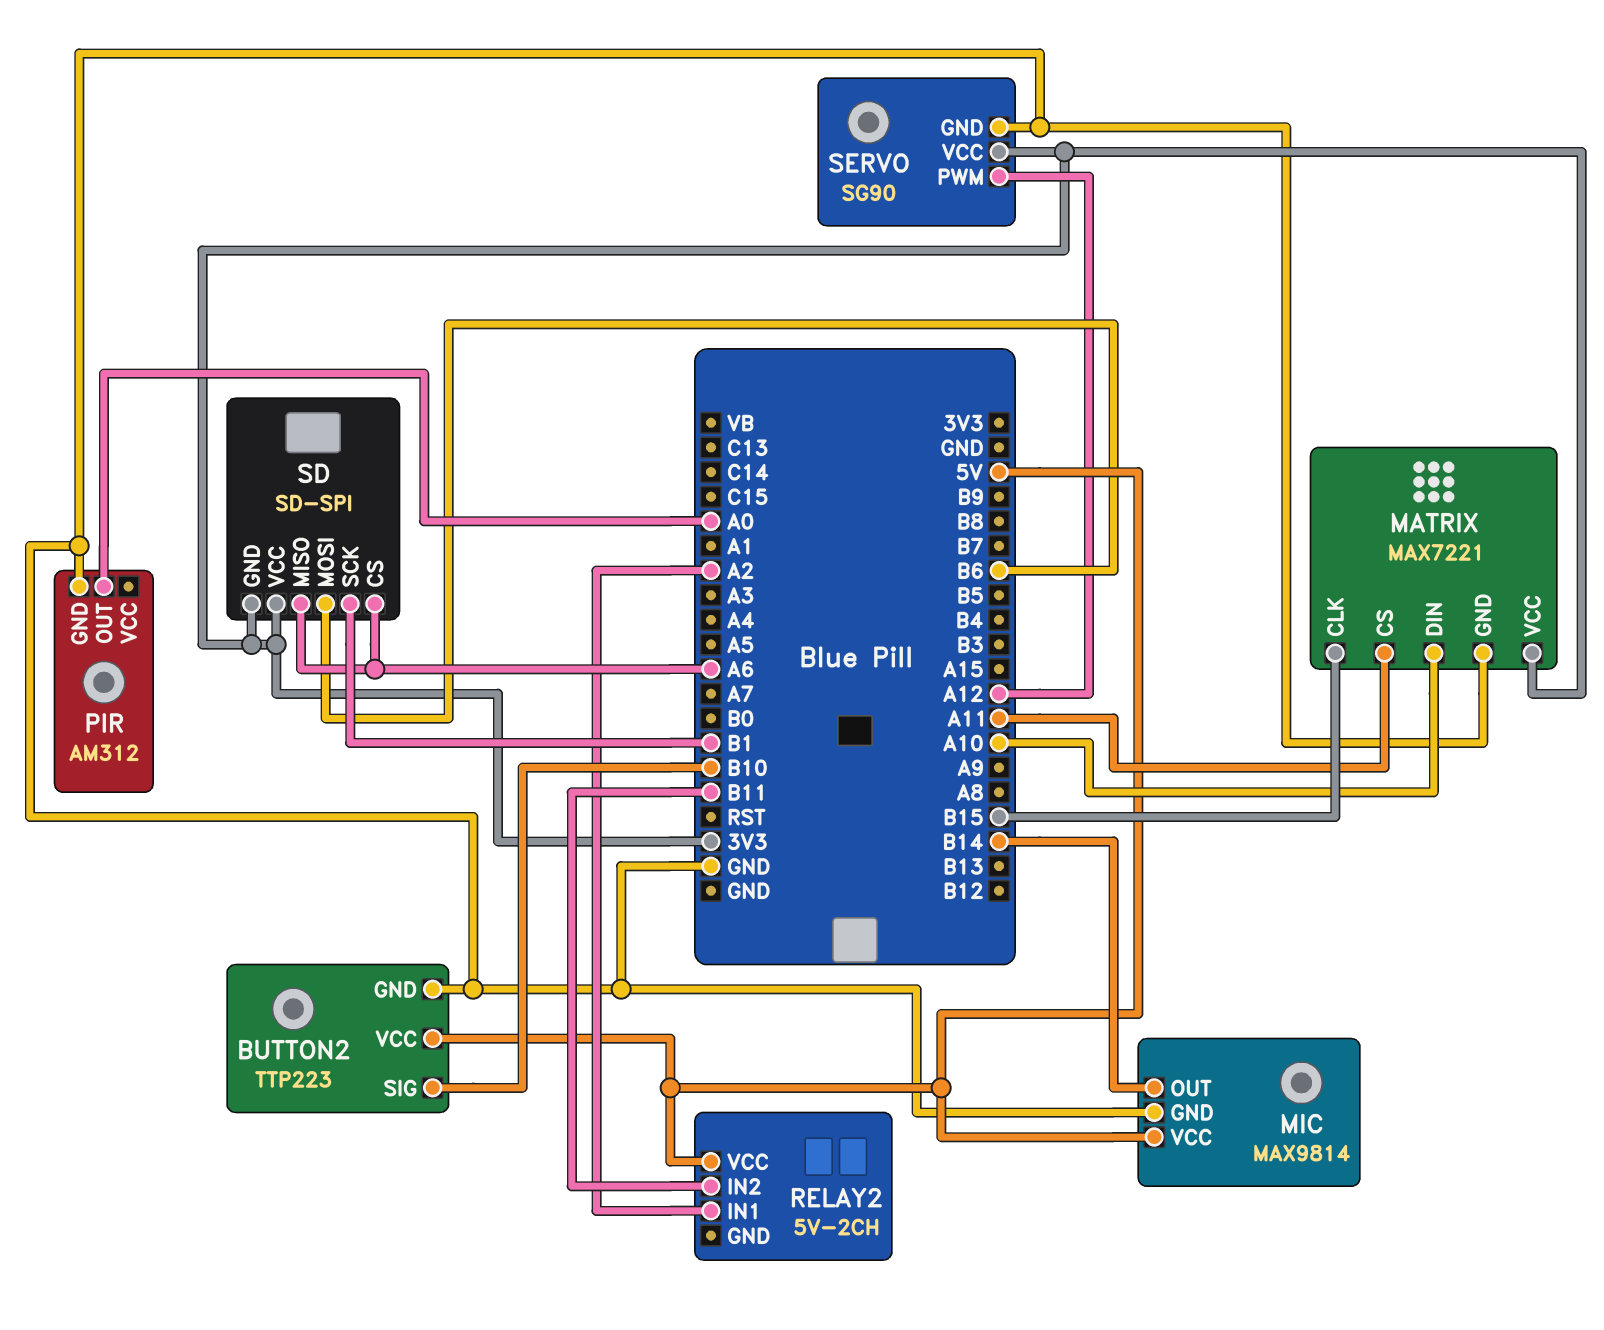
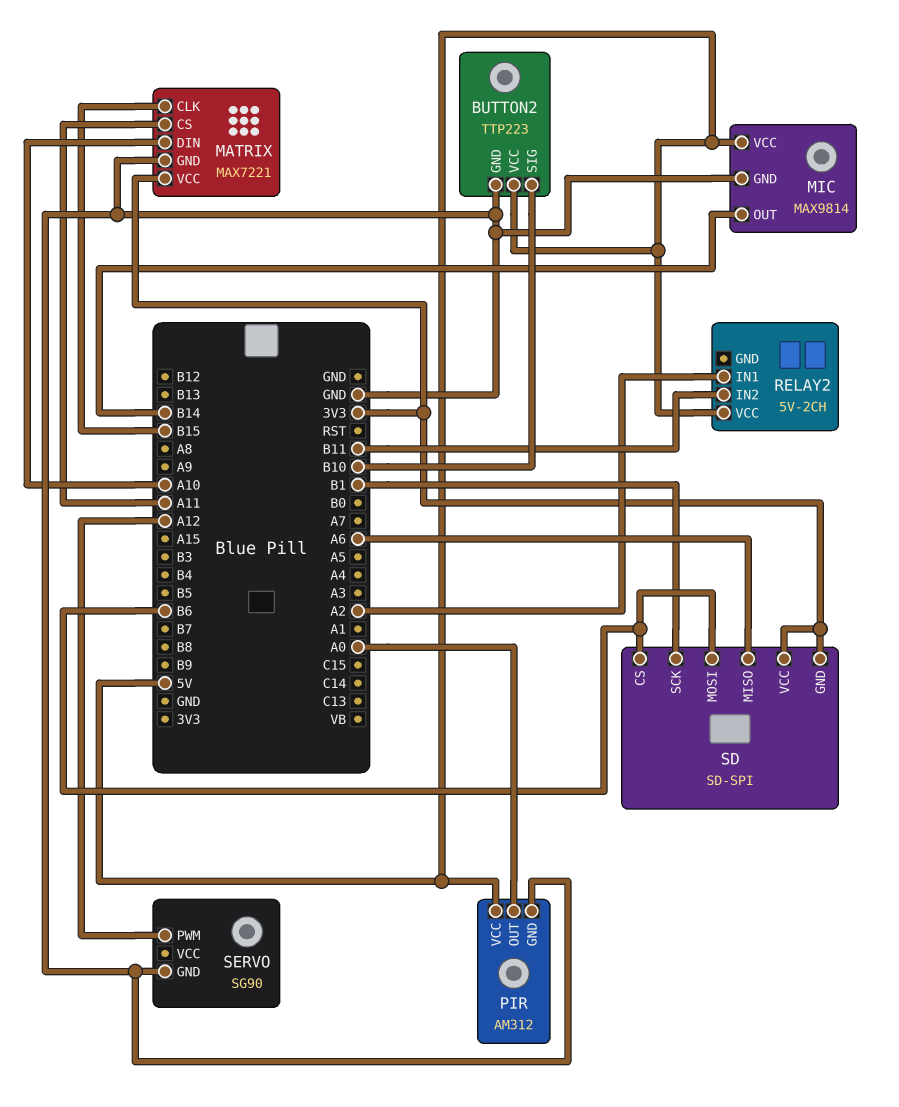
PIR pin VCC: none -> 5V
SD pin CS: A6 -> B6
SERVO pin VCC: 3V3 -> none

